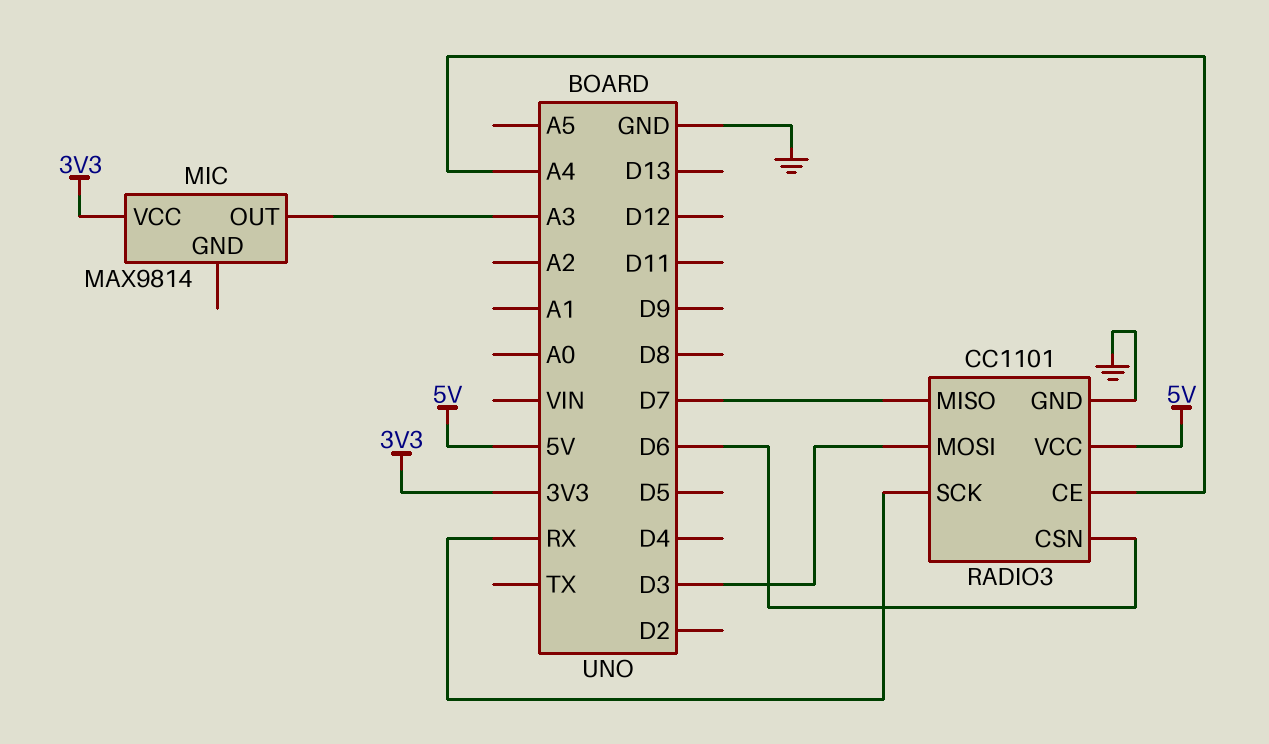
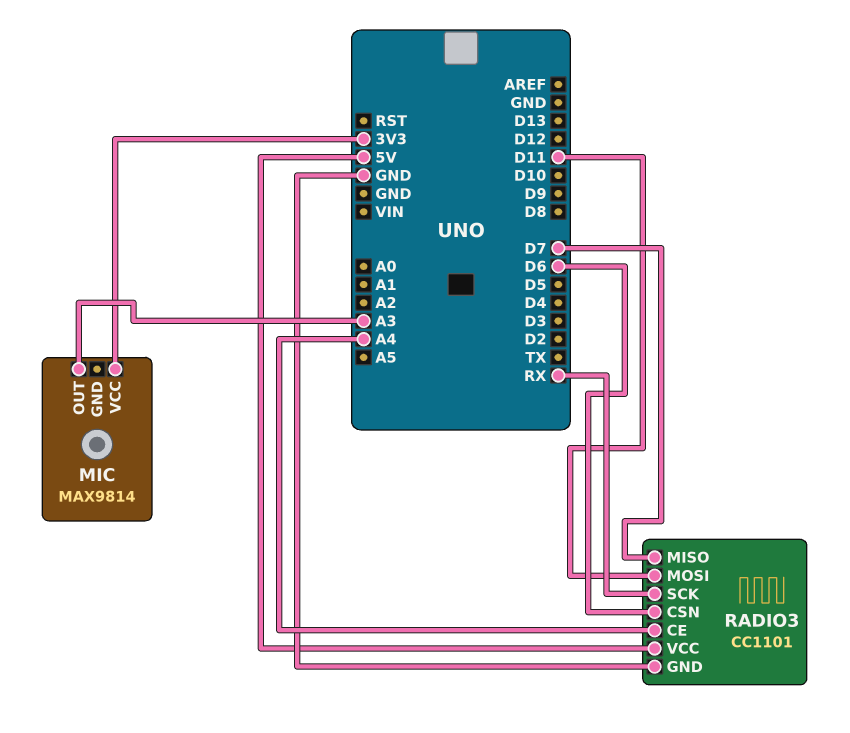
RADIO3 pin MOSI: D3 -> D11

